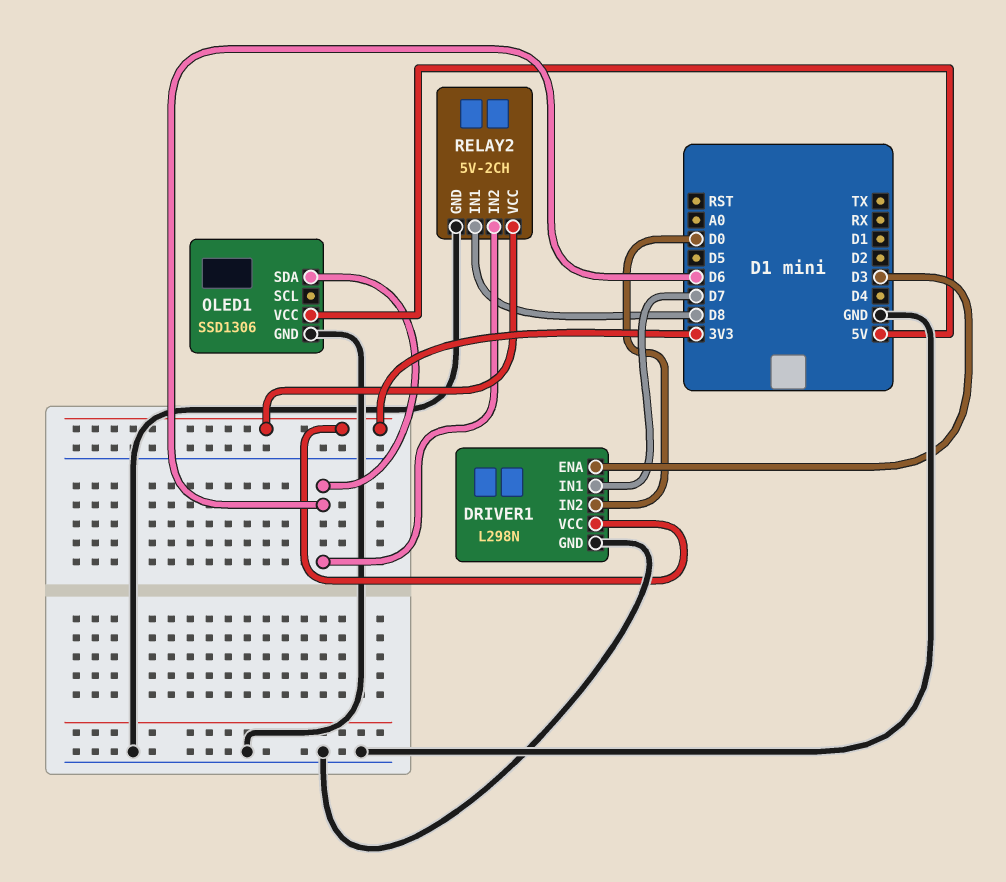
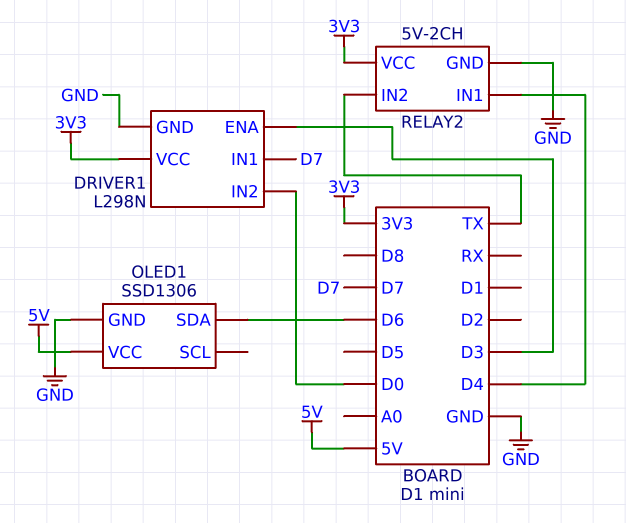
RELAY2 pin IN1: D8 -> D4
RELAY2 pin IN2: D6 -> TX

